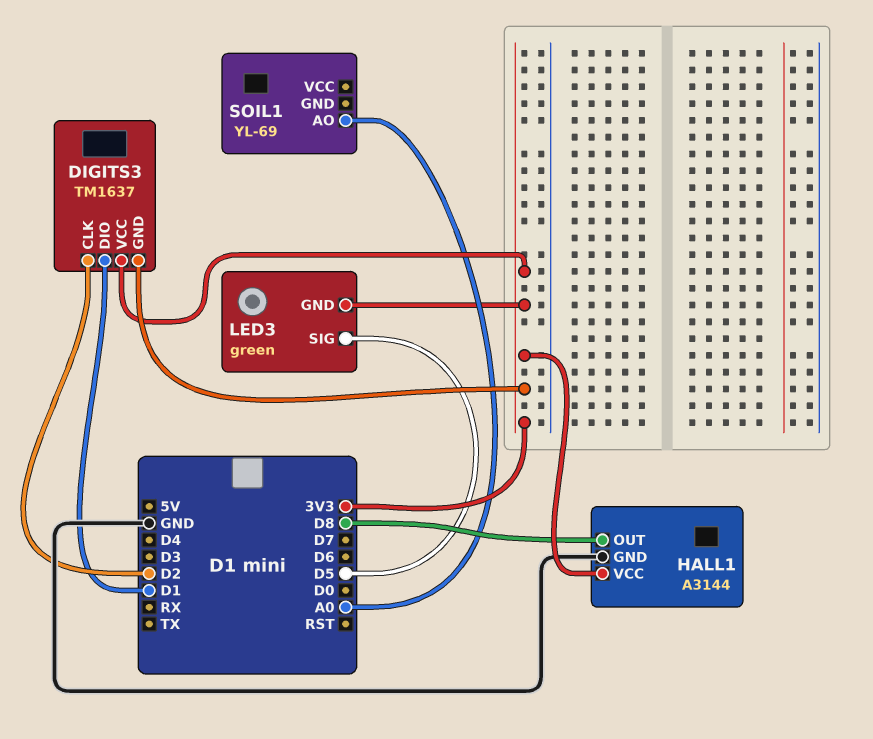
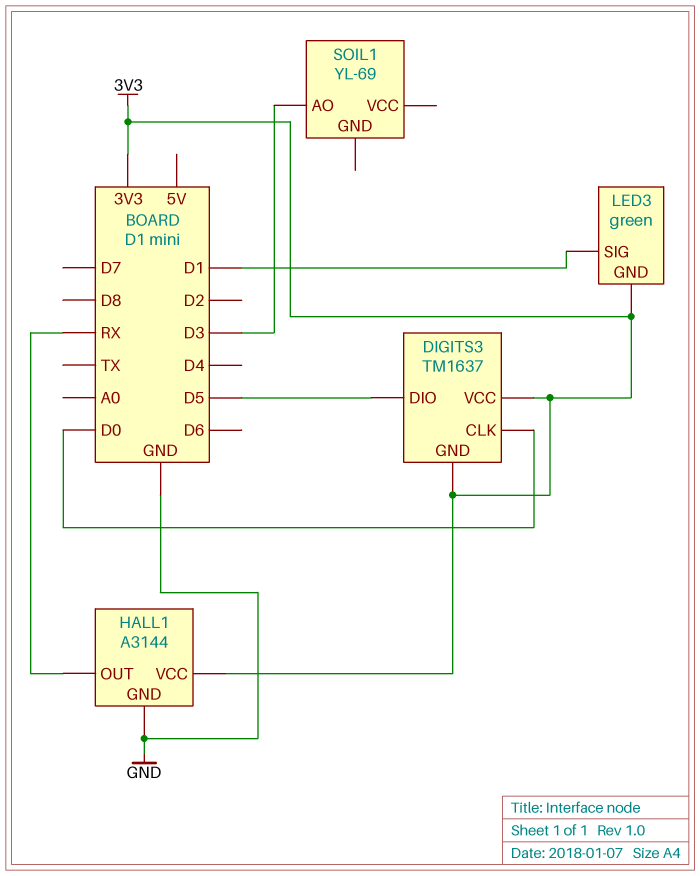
DIGITS3 pin CLK: D2 -> D0
DIGITS3 pin DIO: D1 -> D5
HALL1 pin OUT: D8 -> RX
LED3 pin SIG: D5 -> D1
SOIL1 pin AO: A0 -> D3

